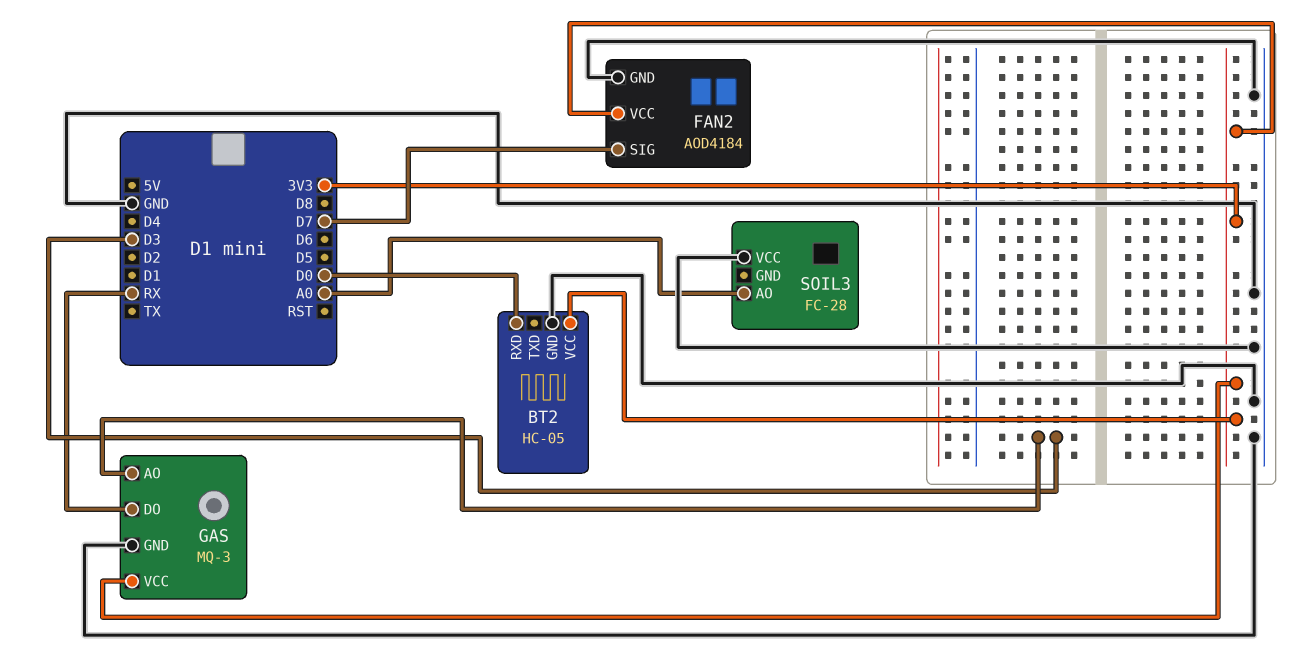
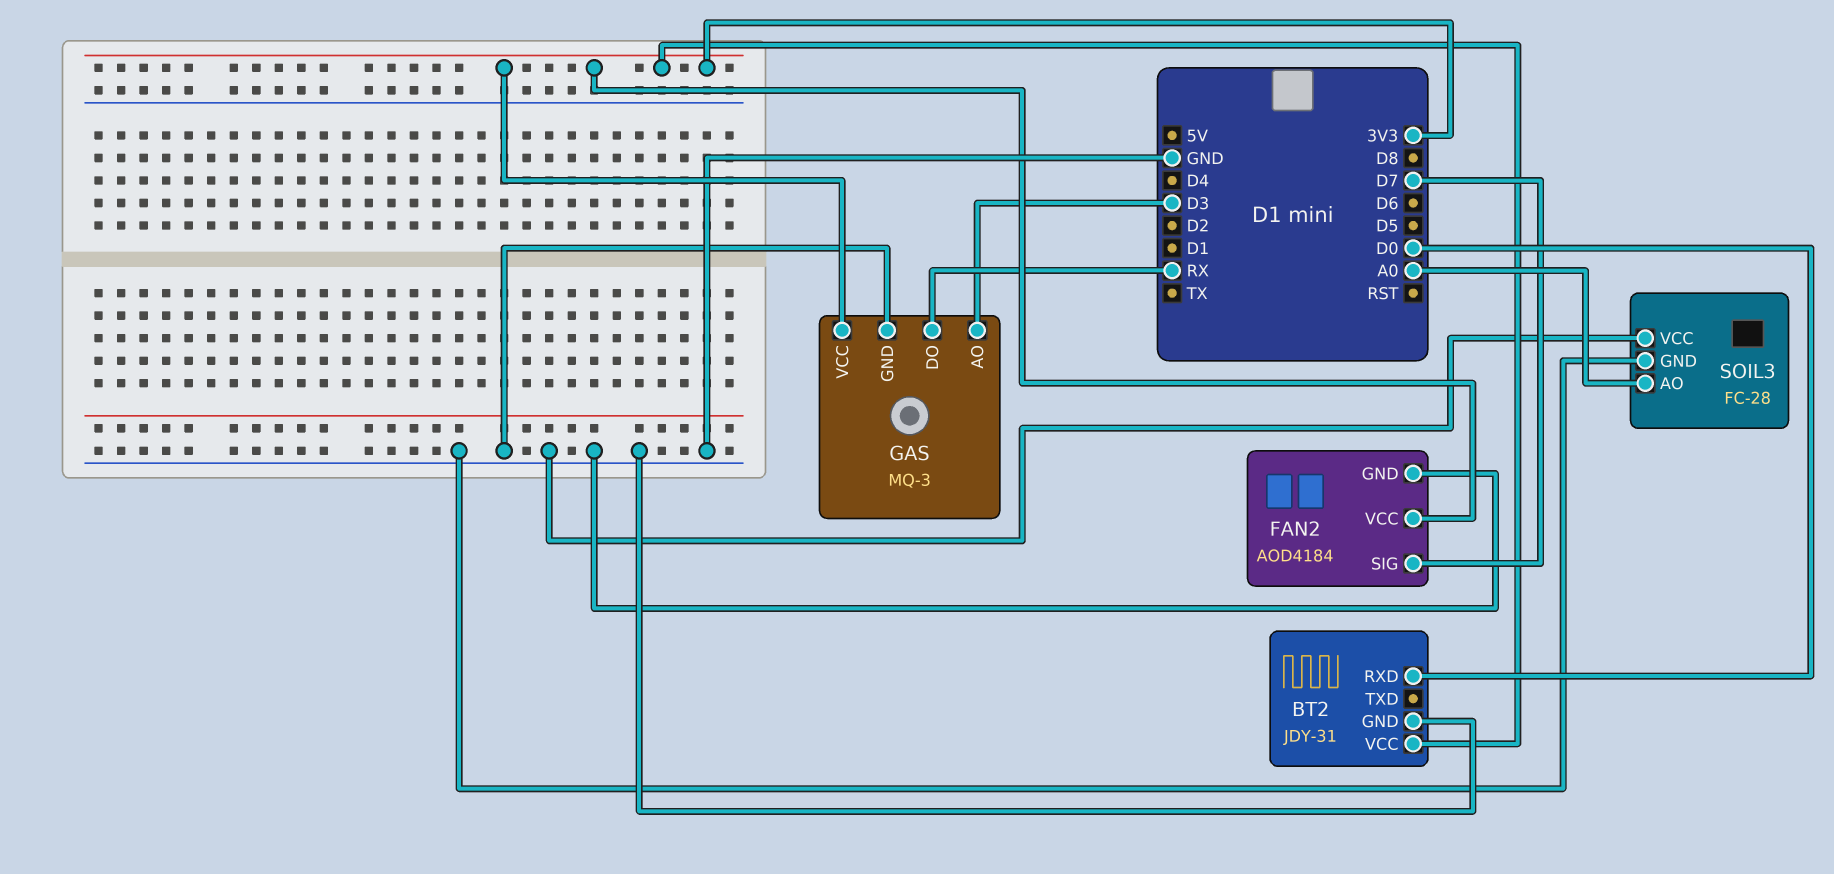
BT2: HC-05 -> JDY-31
SOIL3 pin GND: none -> GND

